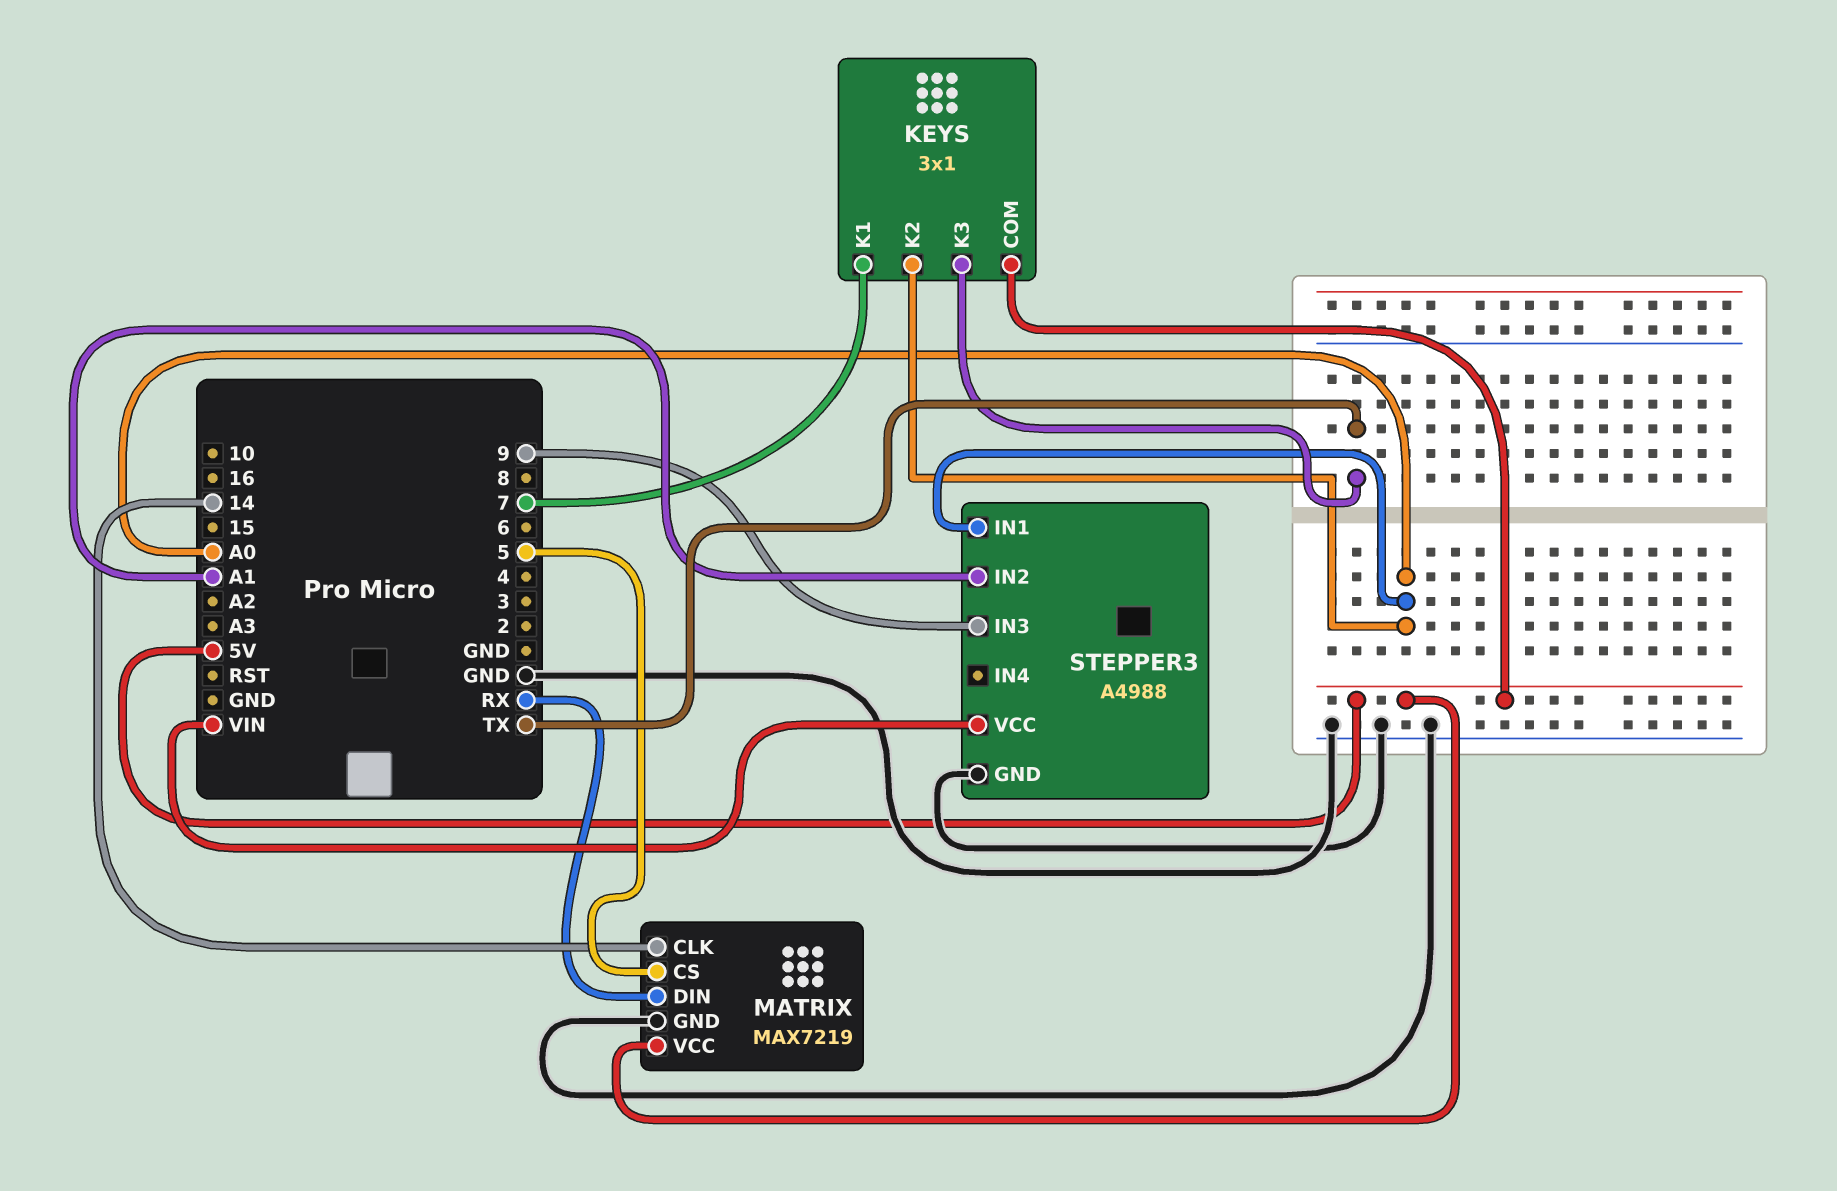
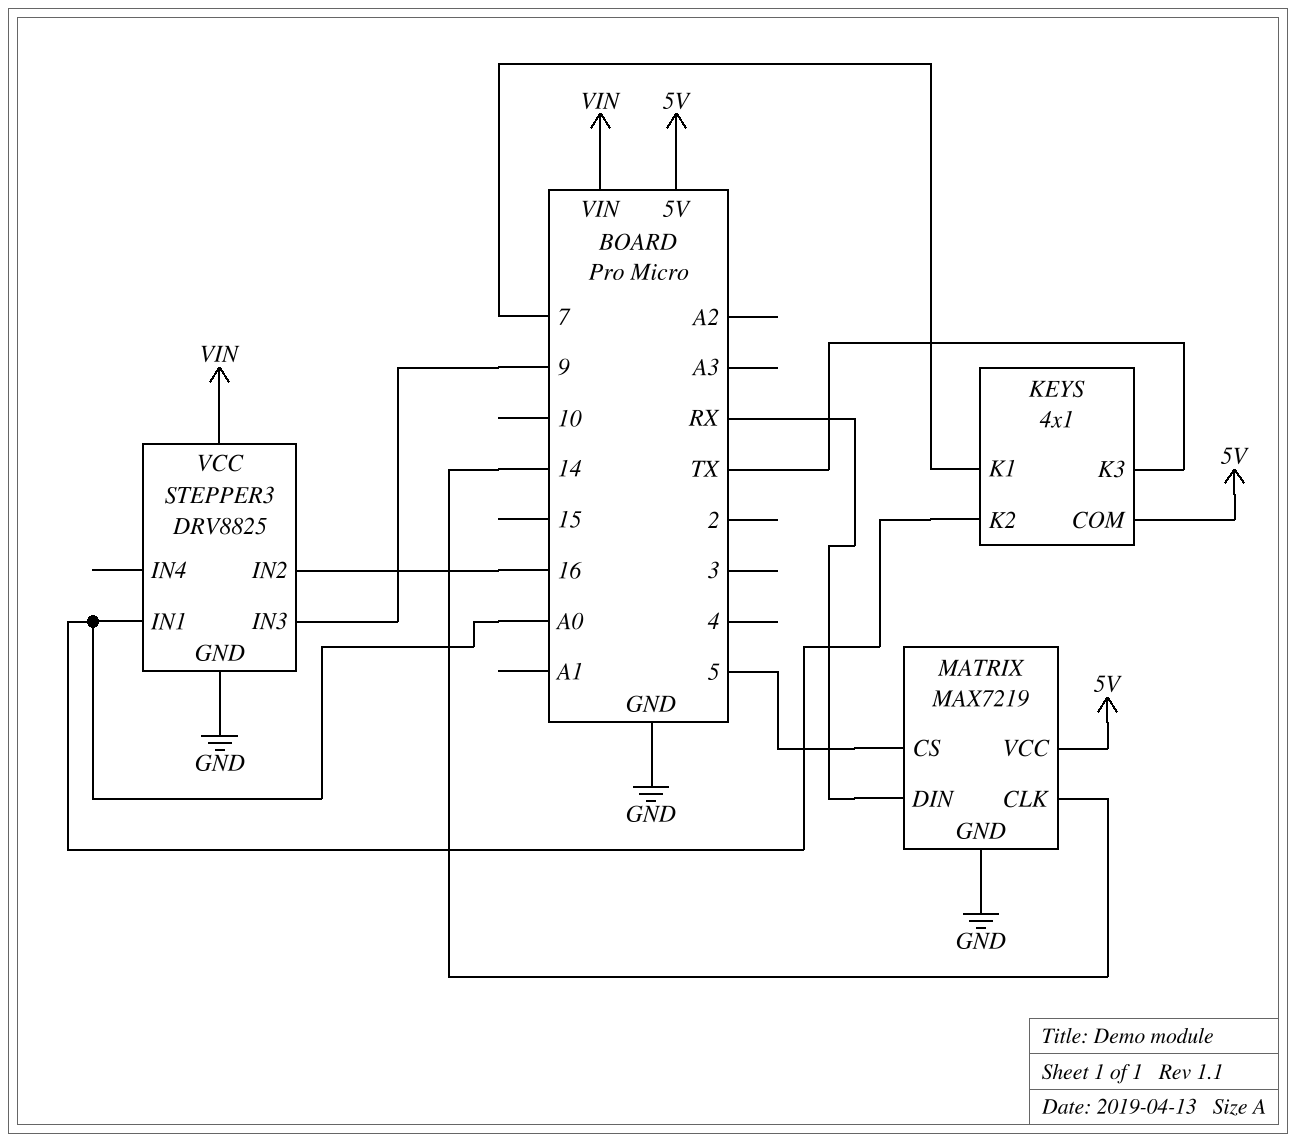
KEYS: 3x1 -> 4x1
STEPPER3: A4988 -> DRV8825
STEPPER3 pin IN2: A1 -> 16

